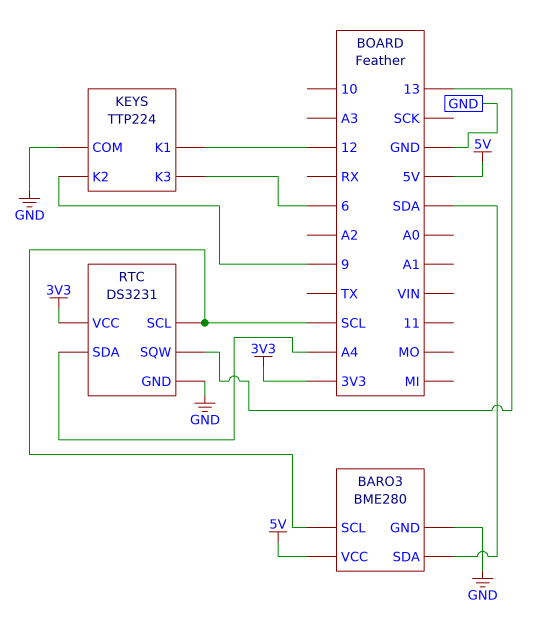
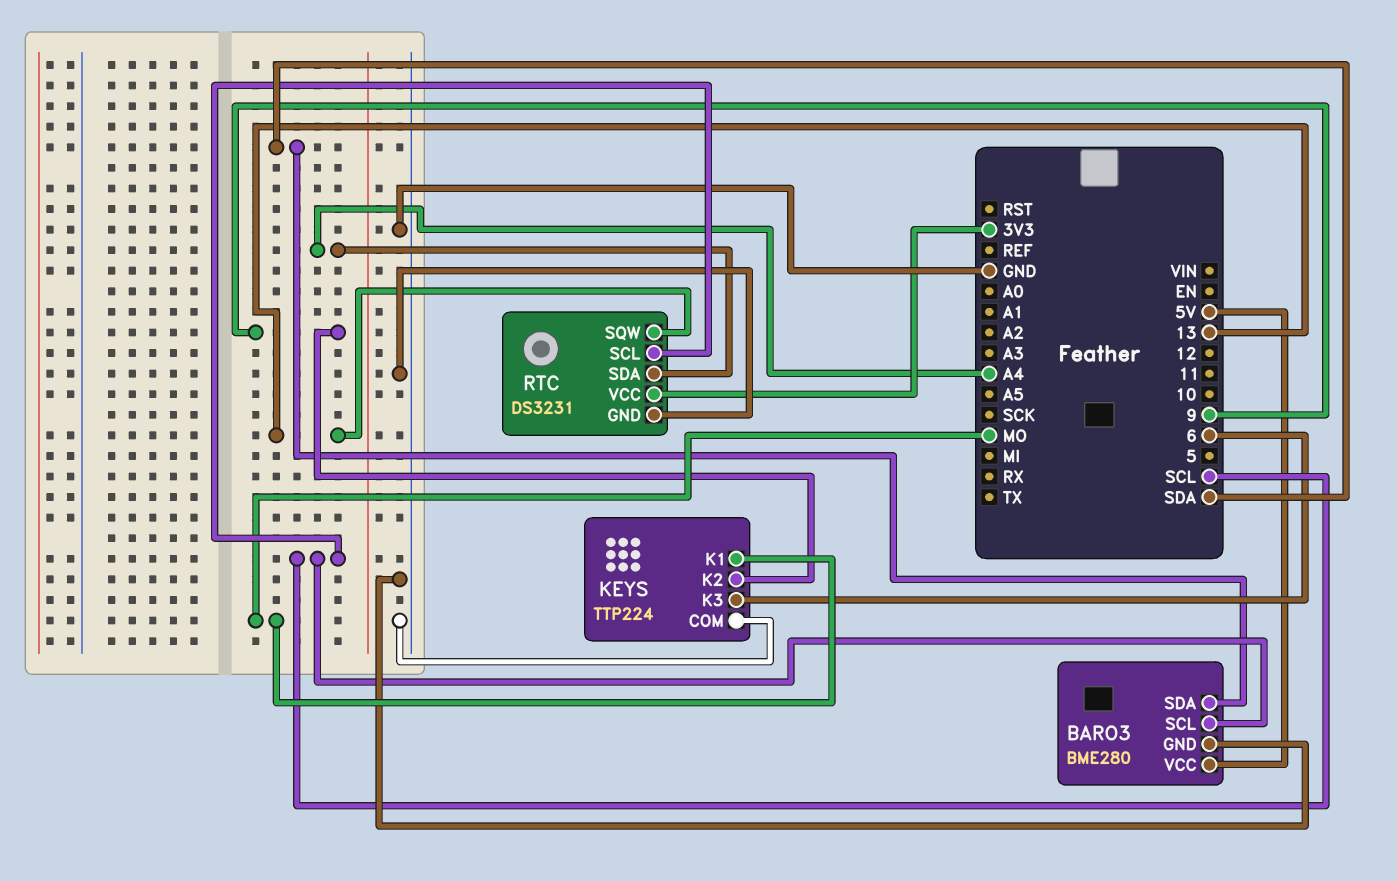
KEYS pin K1: 12 -> MO

